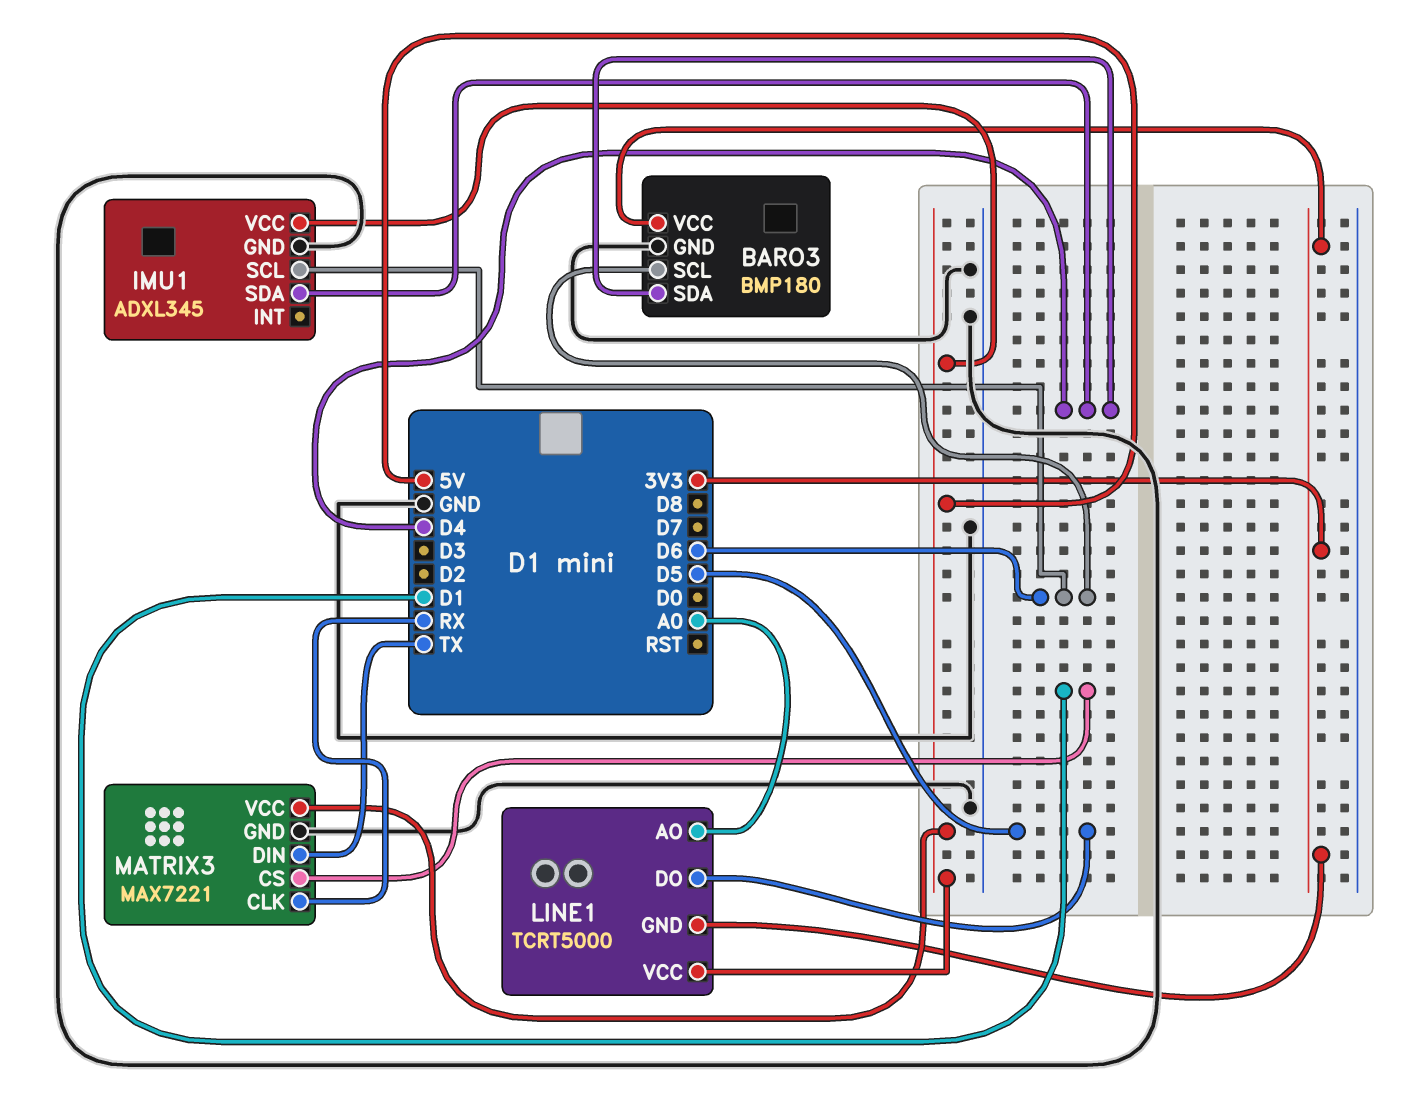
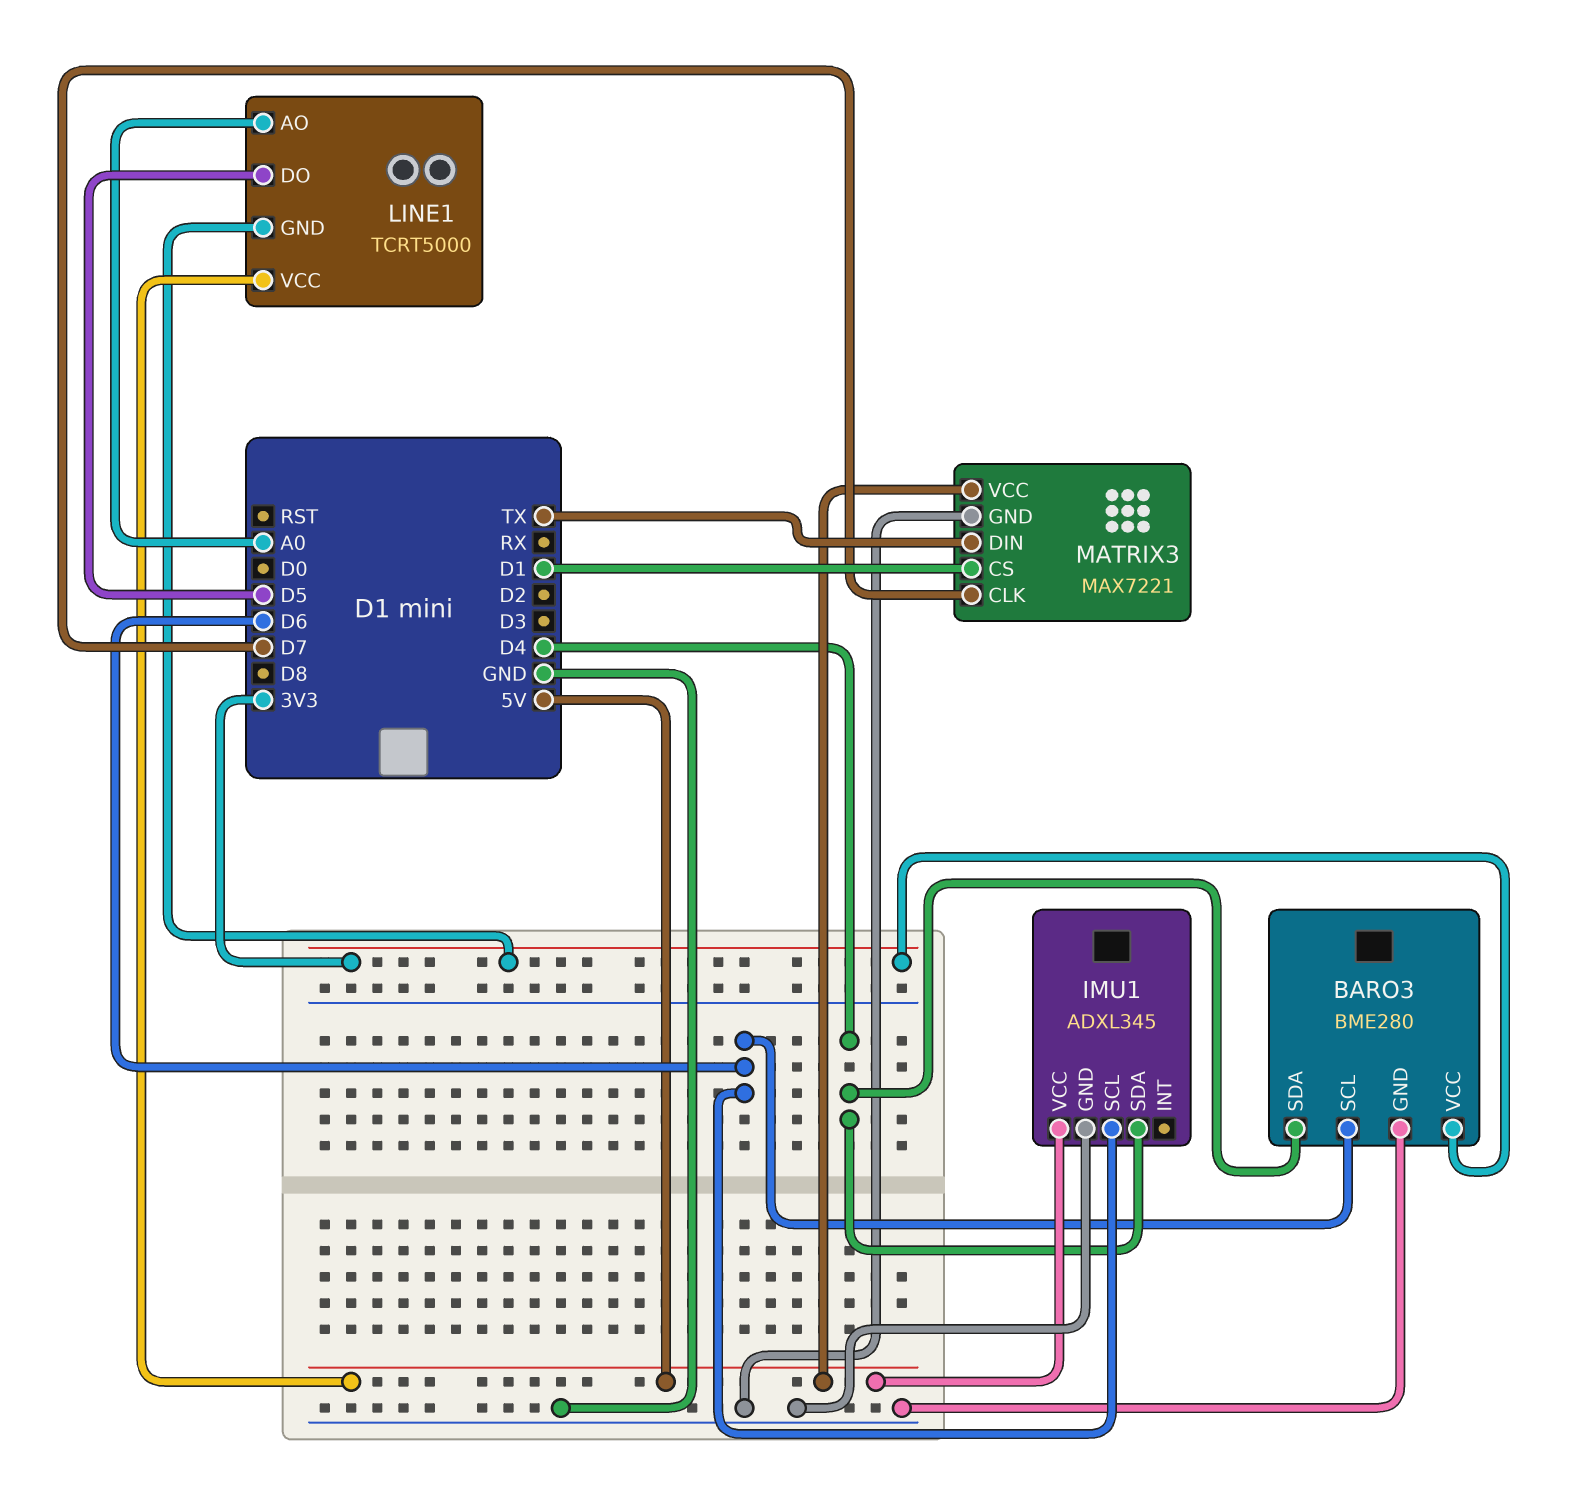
BARO3: BMP180 -> BME280
MATRIX3 pin CLK: RX -> D7

